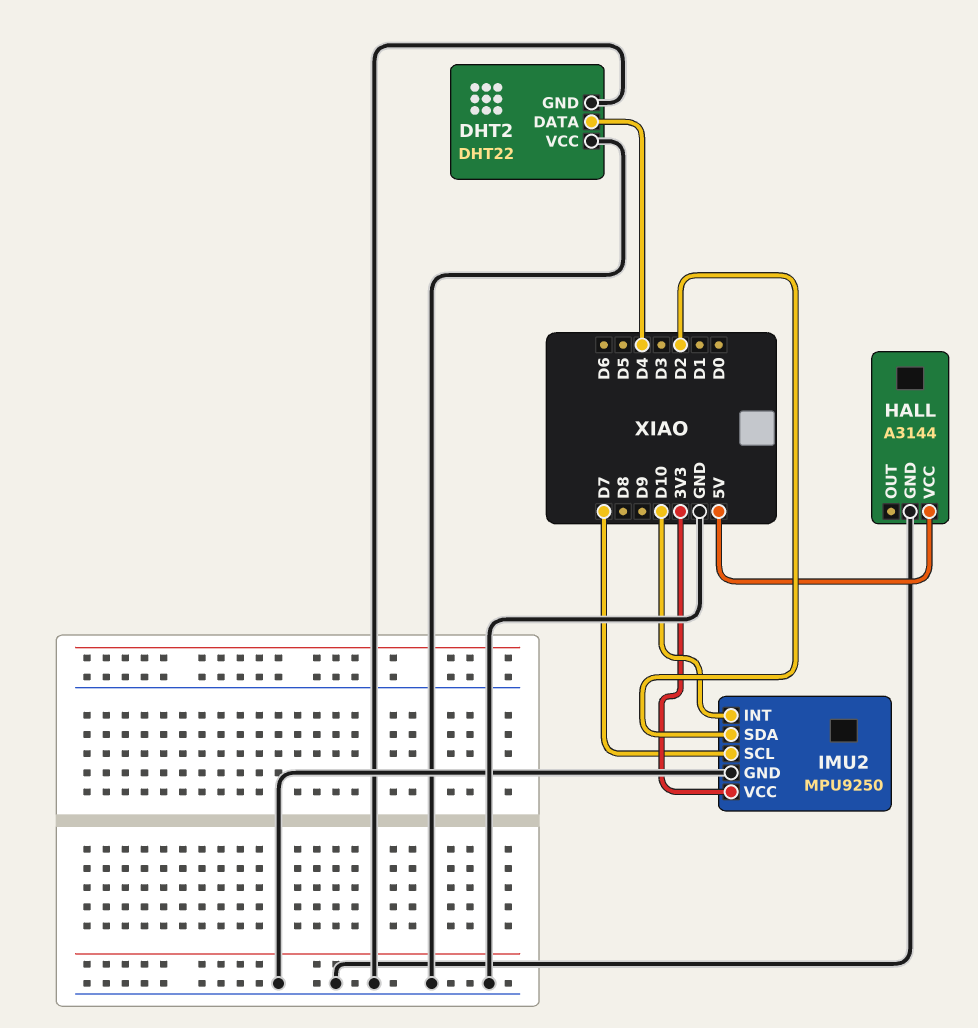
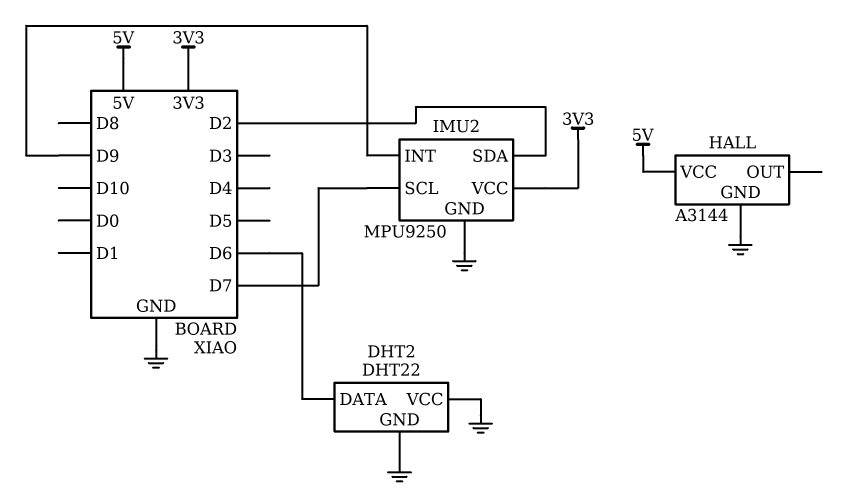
DHT2 pin DATA: D4 -> D6
IMU2 pin INT: D10 -> D9

